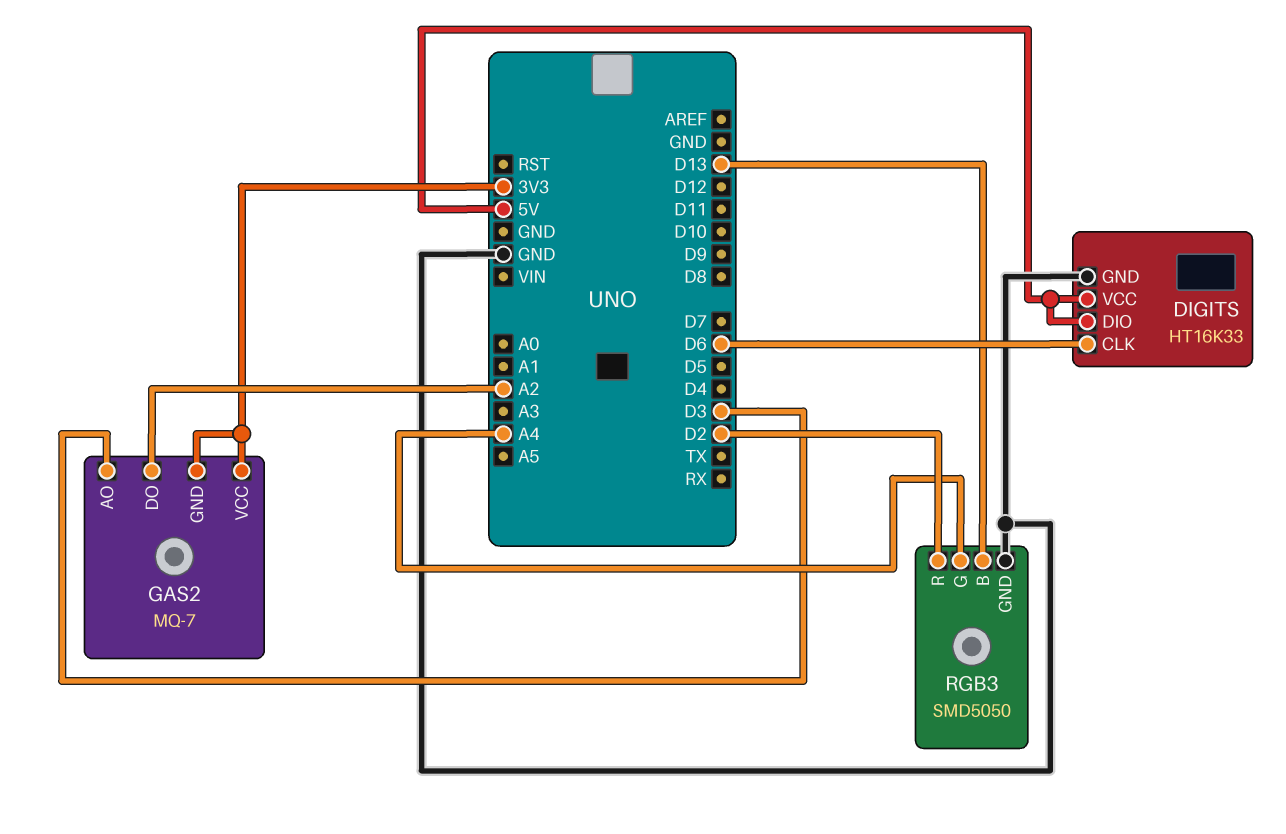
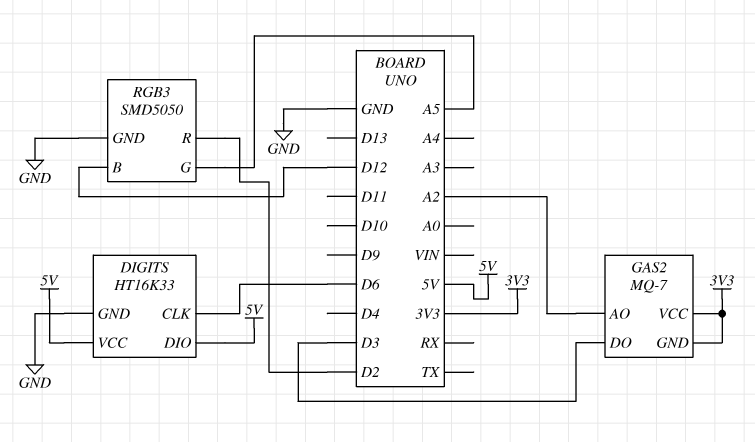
GAS2 pin AO: D3 -> A2
GAS2 pin DO: A2 -> D3
RGB3 pin B: D13 -> D12
RGB3 pin G: A4 -> A5

